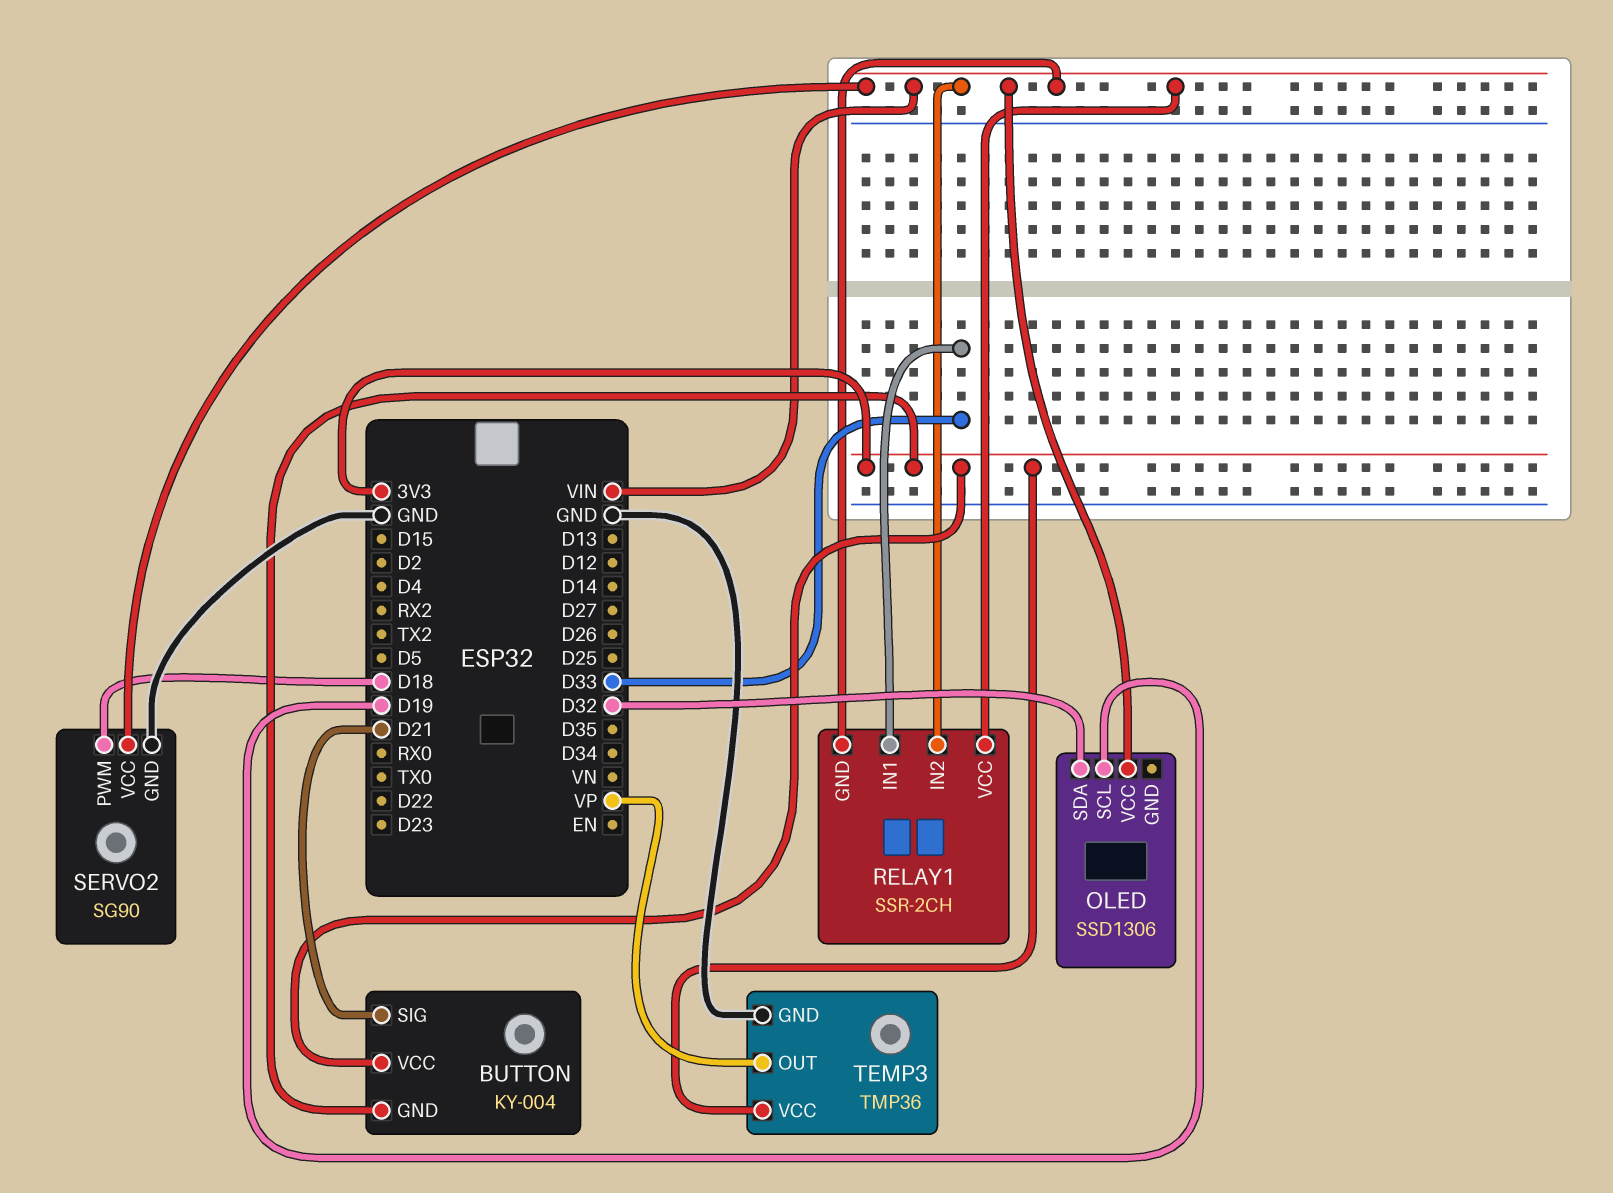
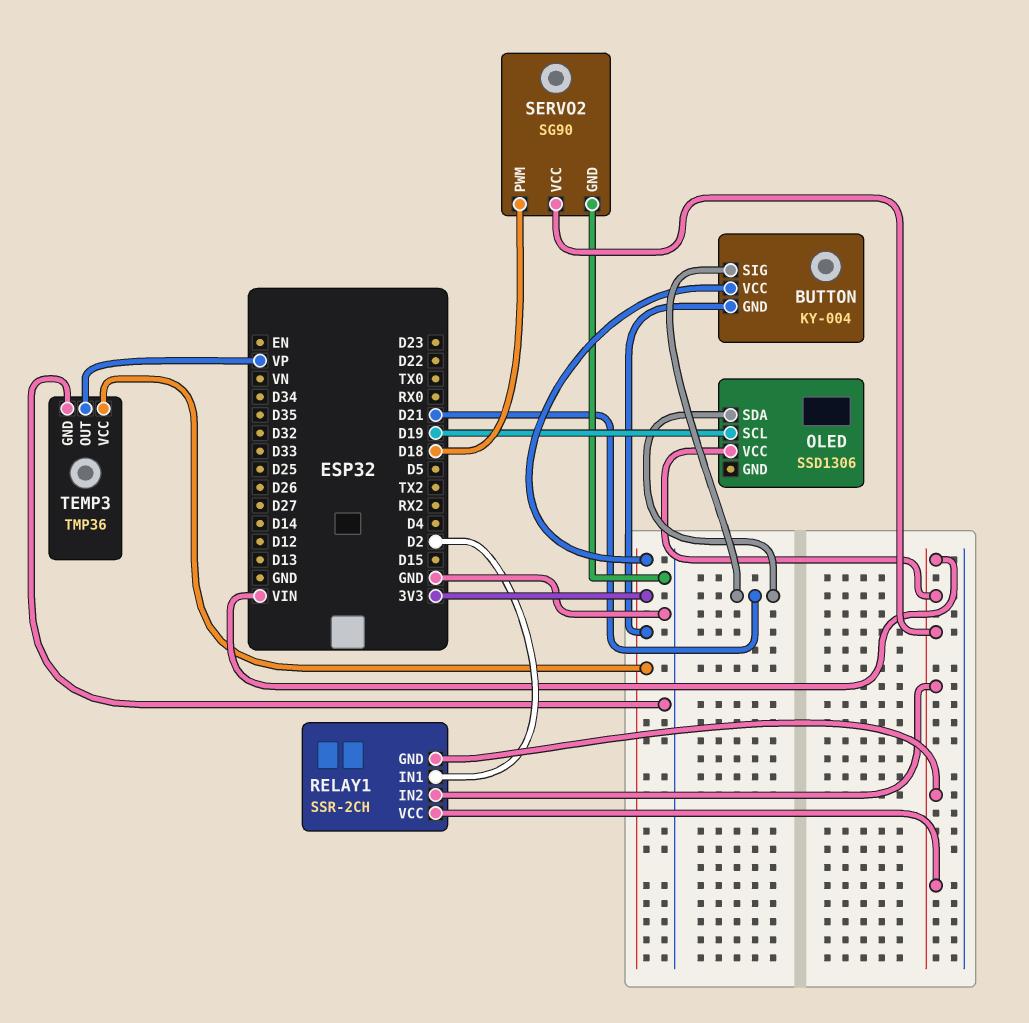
OLED pin SDA: D32 -> D21
RELAY1 pin IN1: D33 -> D2

